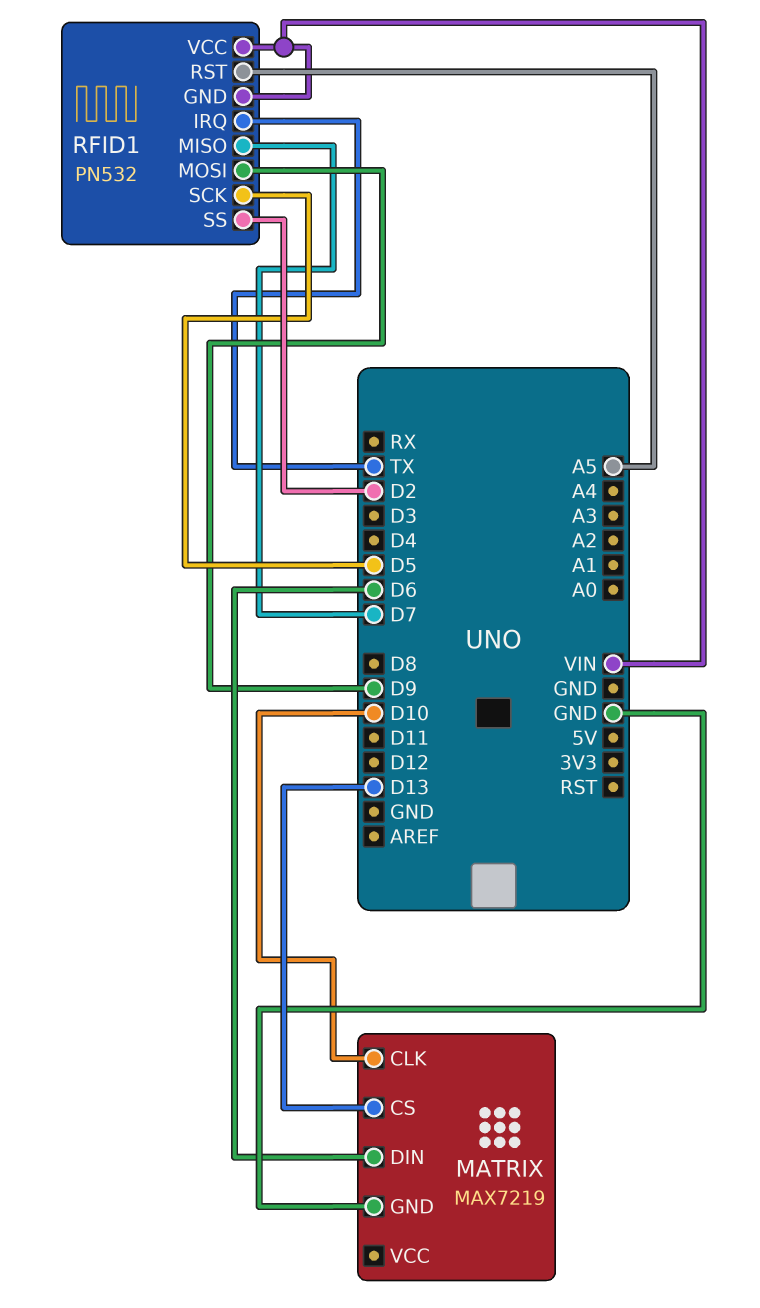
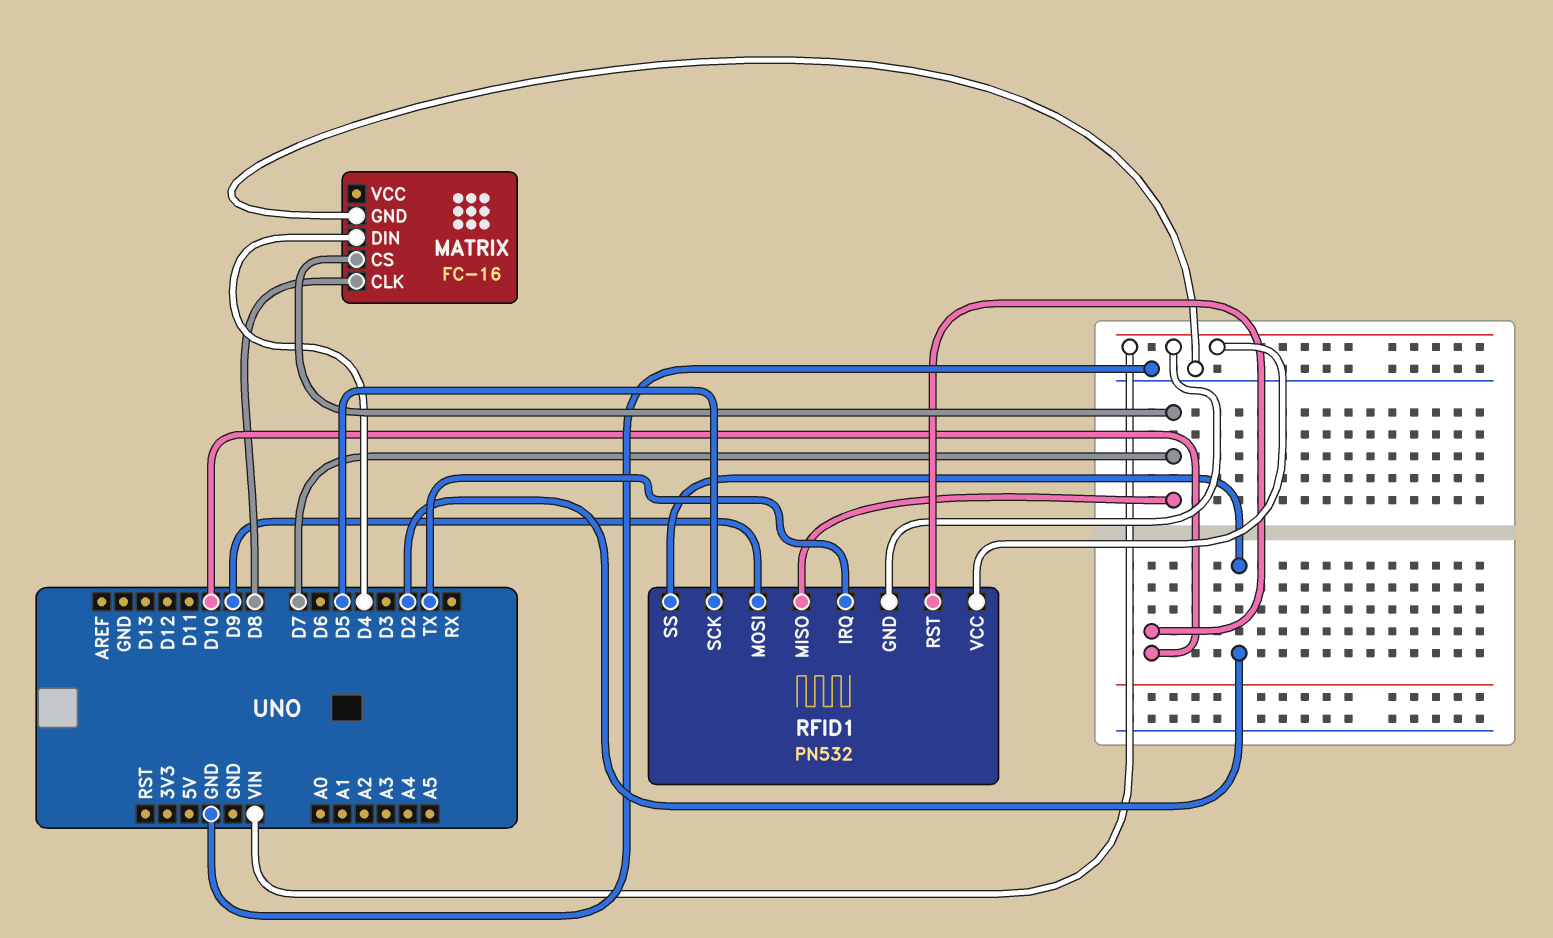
MATRIX: MAX7219 -> FC-16
MATRIX pin CLK: D10 -> D8
MATRIX pin CS: D13 -> D7
MATRIX pin DIN: D6 -> D4
RFID1 pin RST: A5 -> D10

